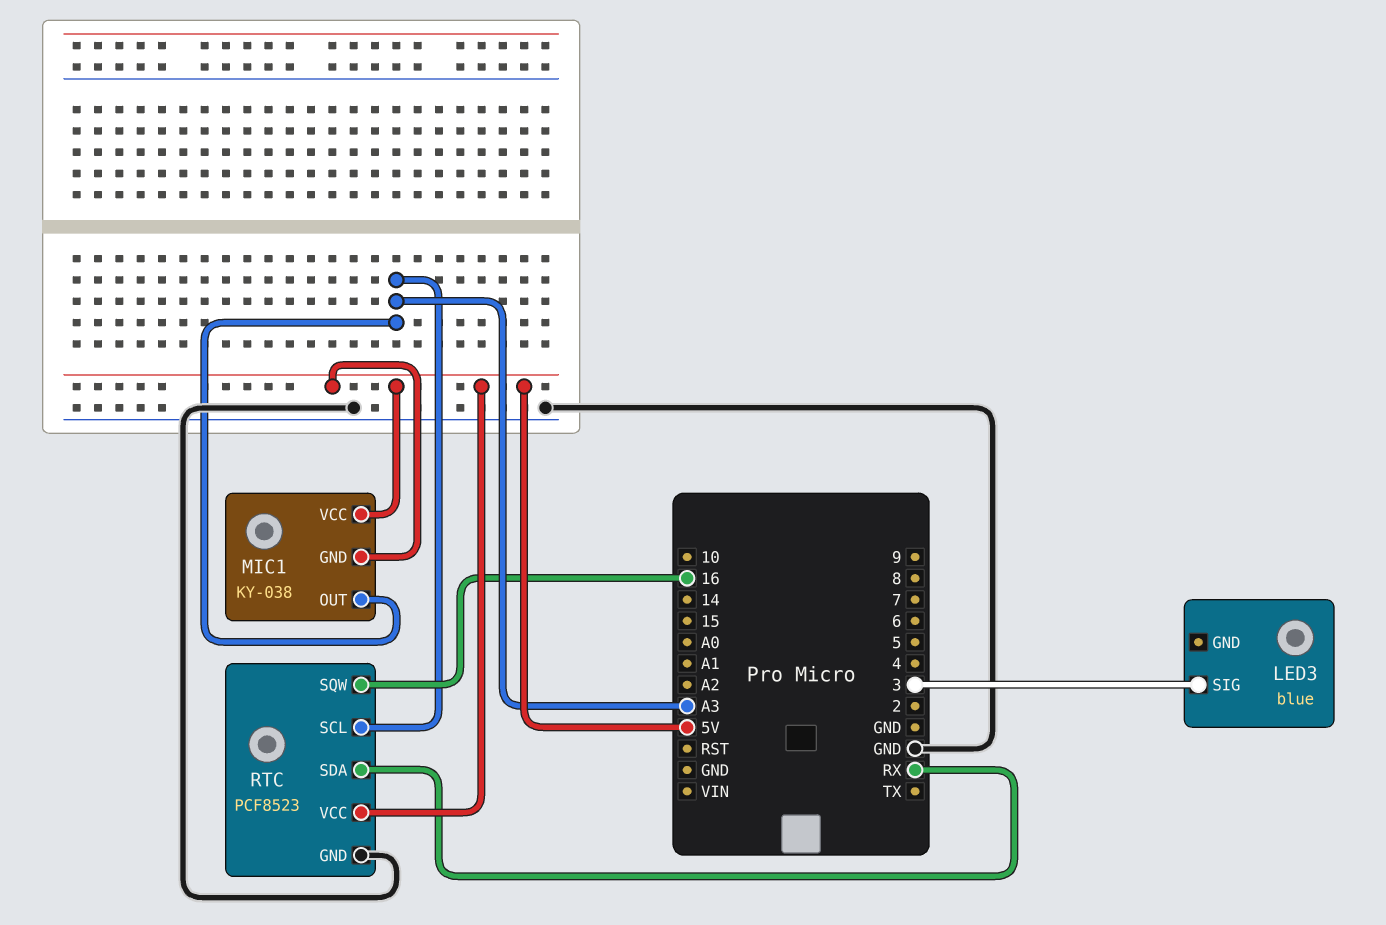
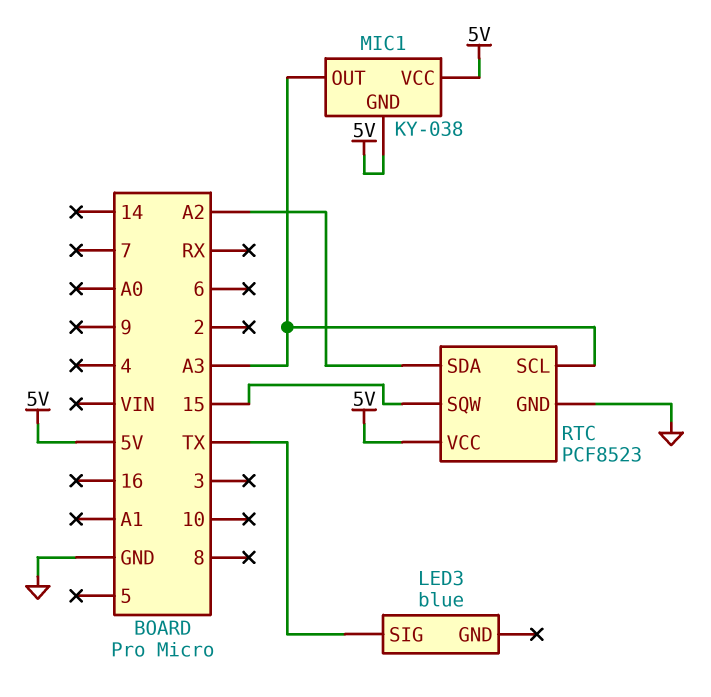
LED3 pin SIG: 3 -> TX
RTC pin SDA: RX -> A2
RTC pin SQW: 16 -> 15

